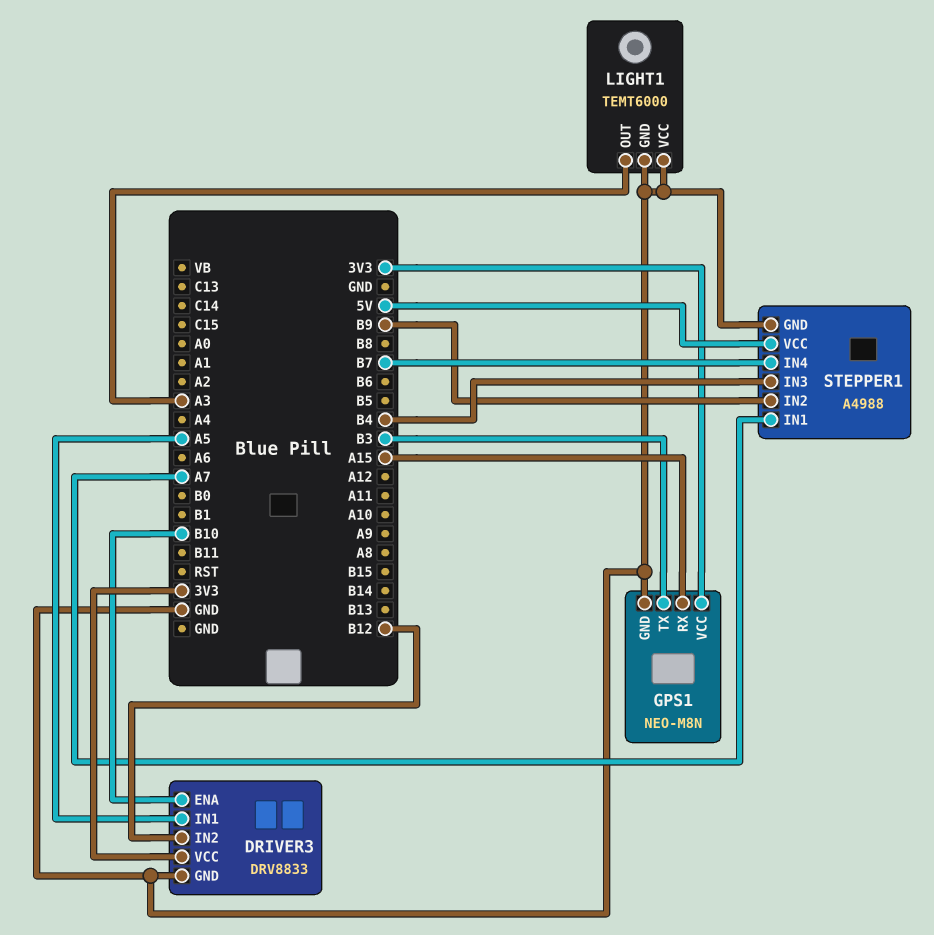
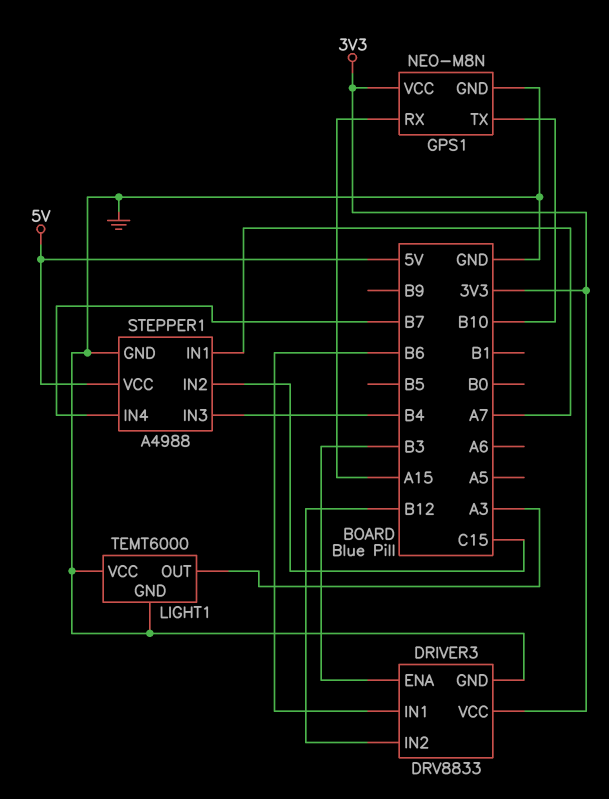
DRIVER3 pin ENA: B10 -> B3
DRIVER3 pin IN1: A5 -> B6
GPS1 pin TX: B3 -> B10
STEPPER1 pin IN2: B9 -> C15

